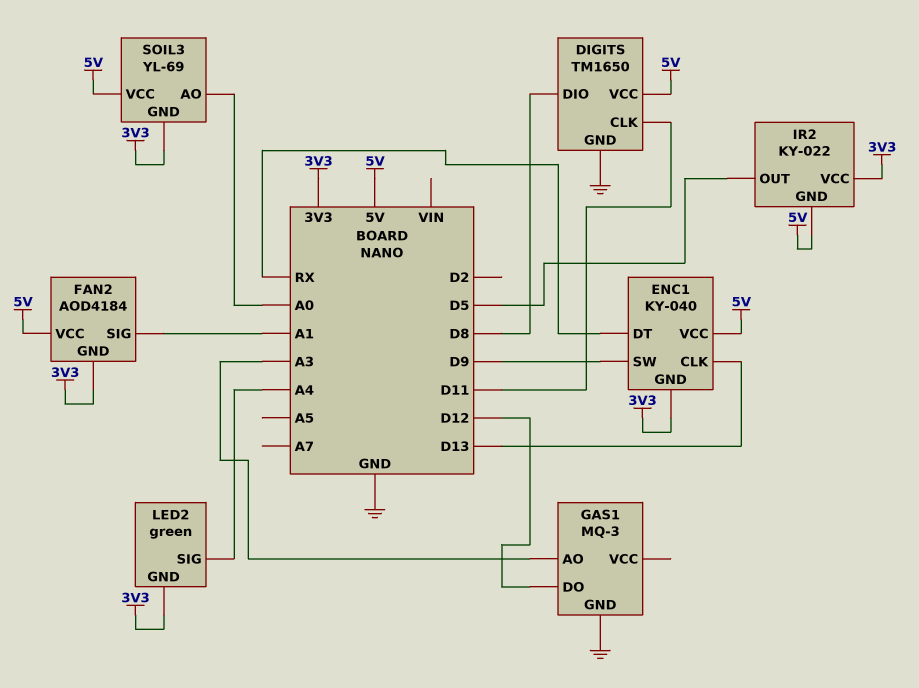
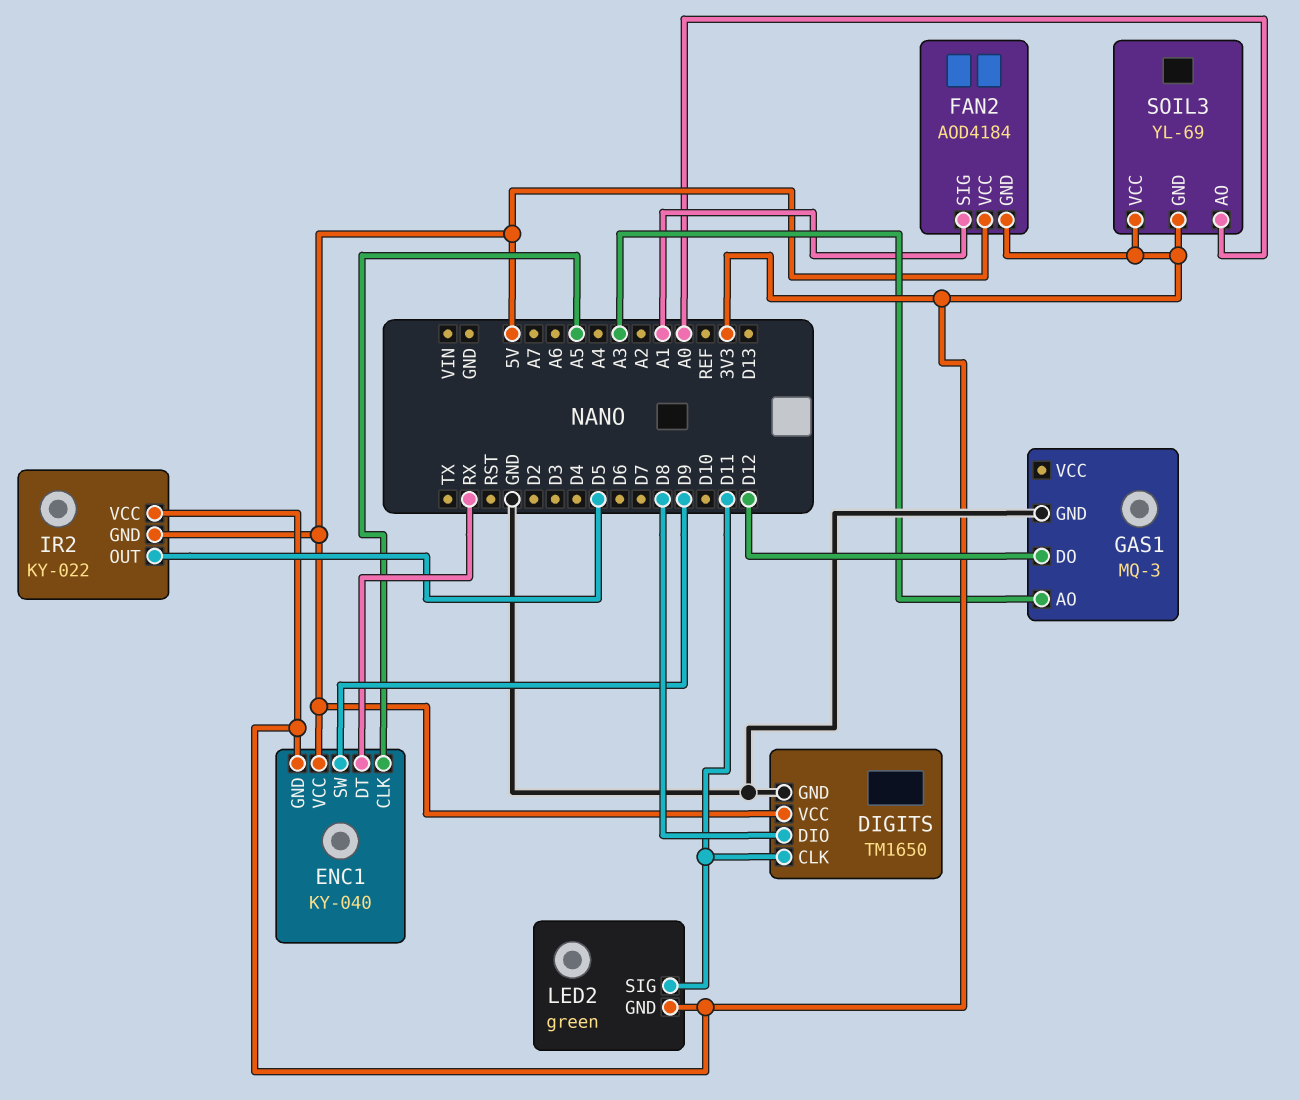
ENC1 pin CLK: D13 -> A5
LED2 pin SIG: A4 -> D11
SOIL3 pin VCC: 5V -> 3V3

